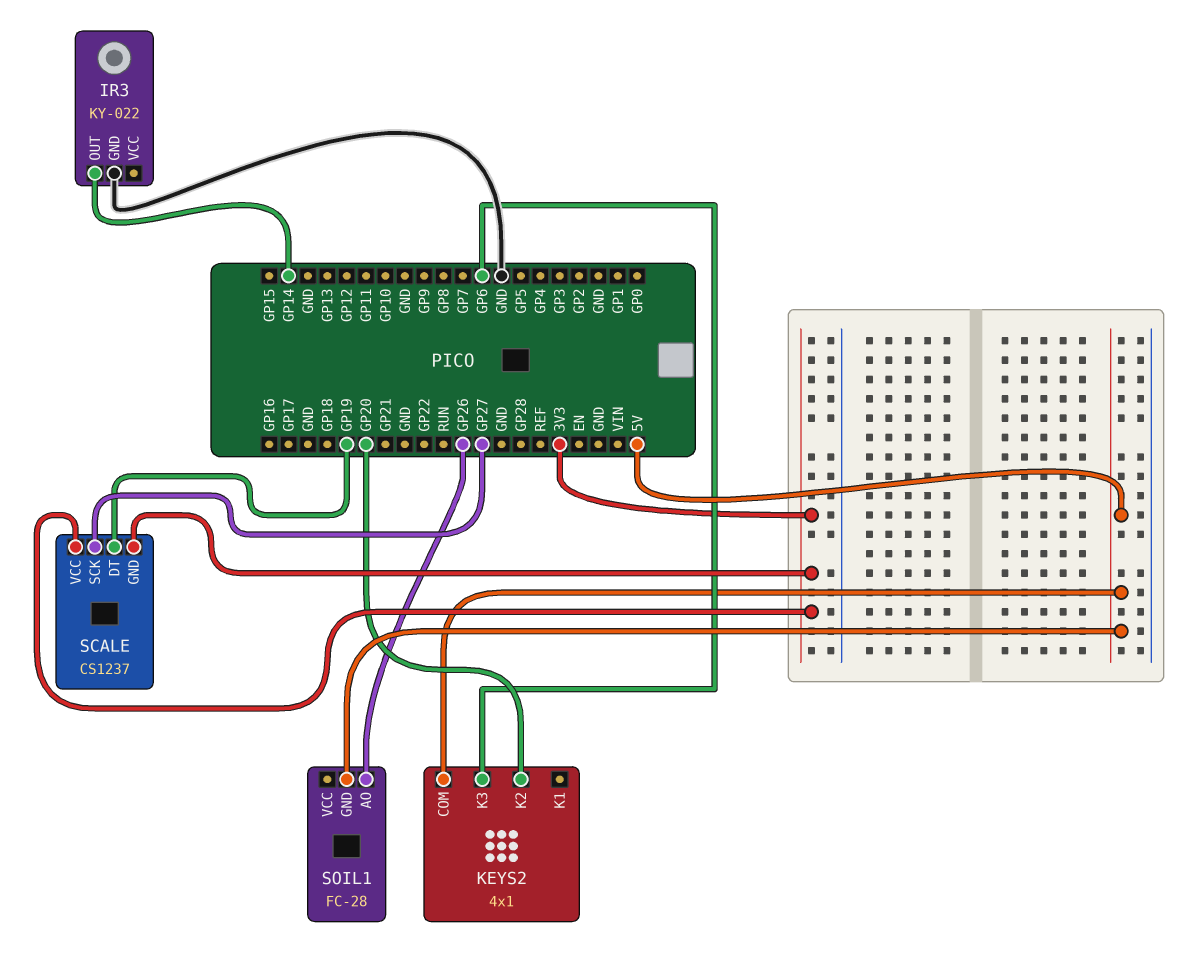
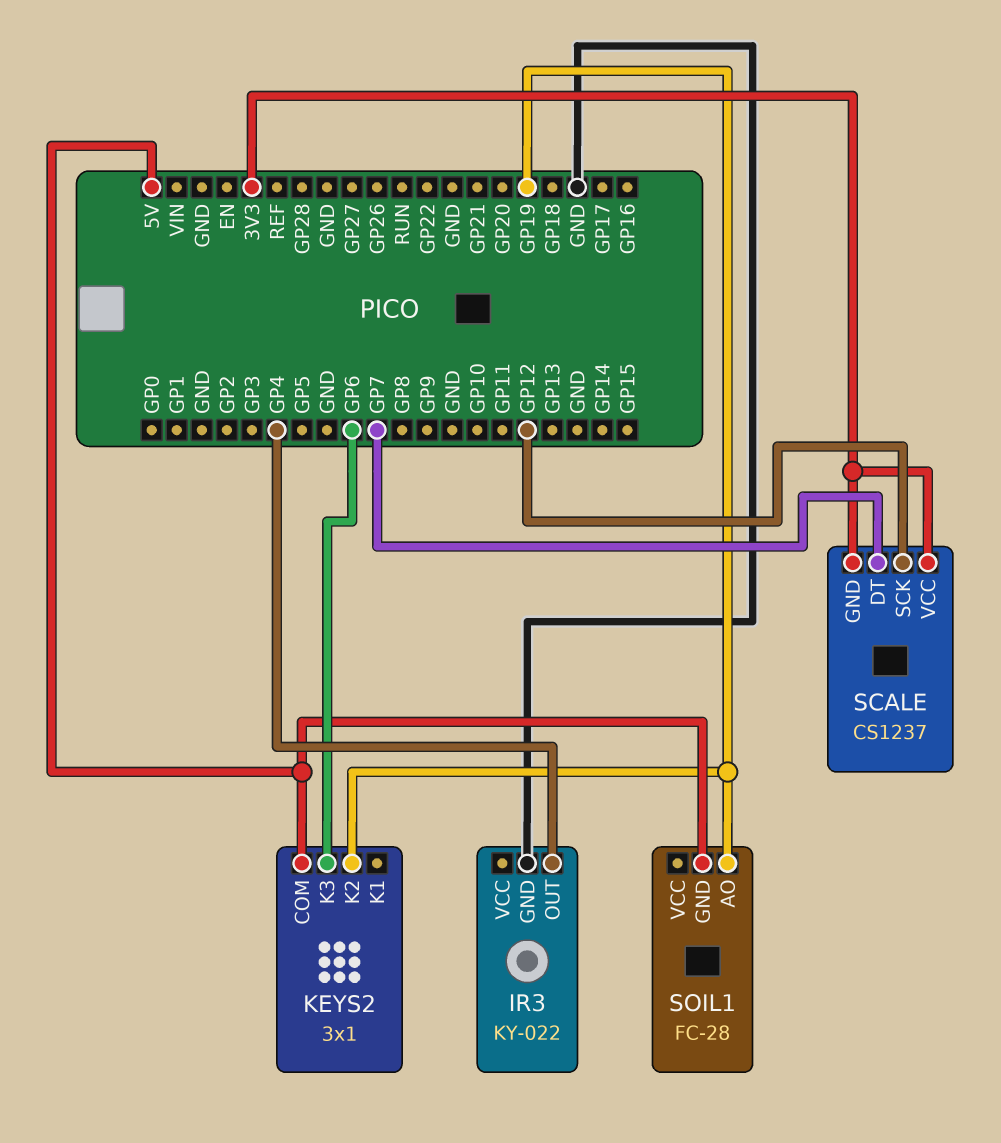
IR3 pin OUT: GP14 -> GP4
KEYS2: 4x1 -> 3x1
KEYS2 pin K2: GP20 -> GP19
SCALE pin DT: GP19 -> GP7
SCALE pin SCK: GP27 -> GP12
SOIL1 pin AO: GP26 -> GP19

